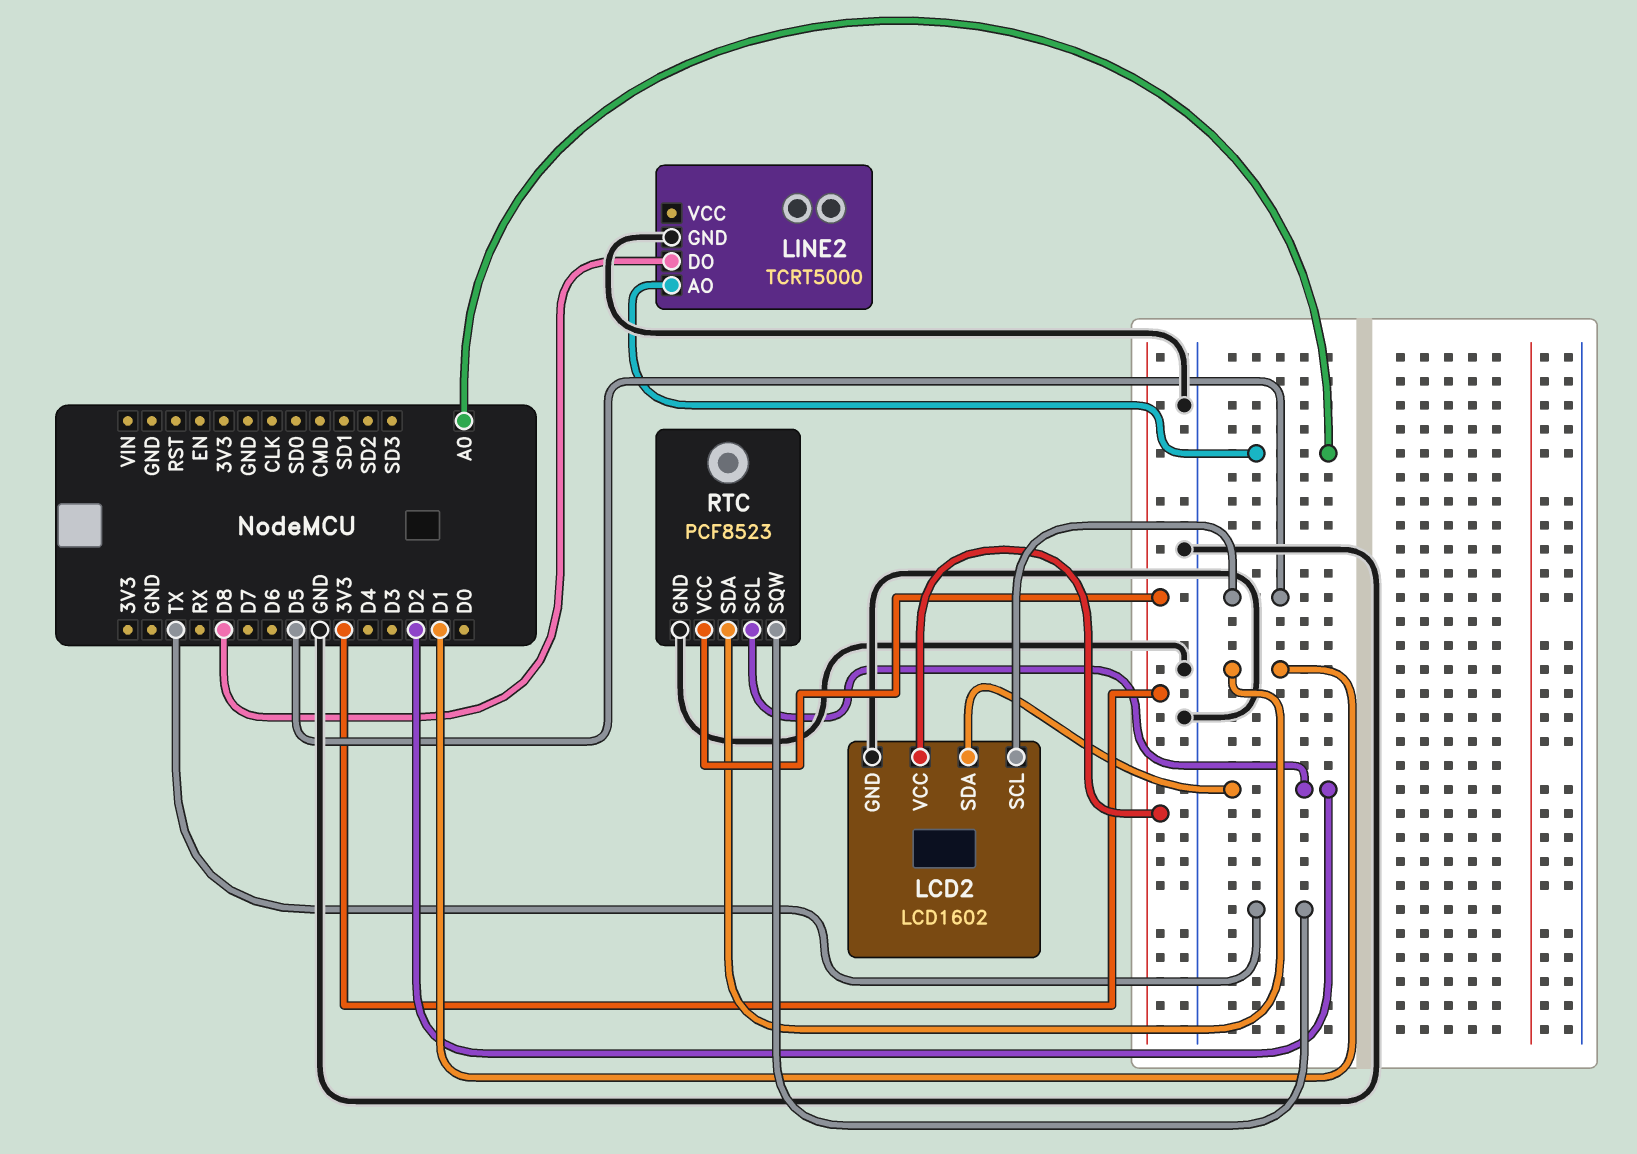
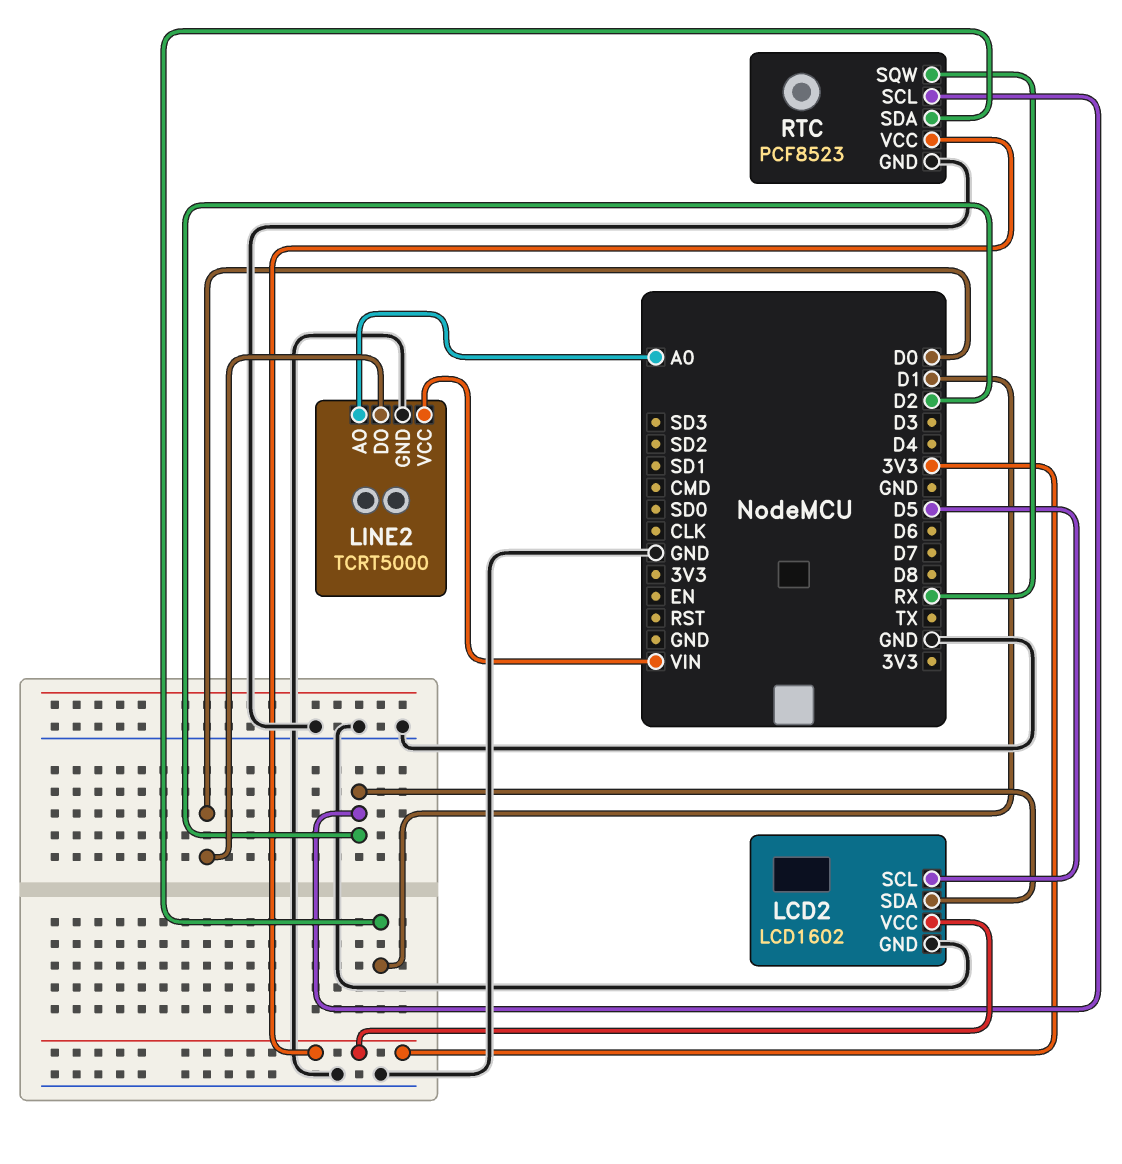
LINE2 pin DO: D8 -> D0
LINE2 pin VCC: none -> VIN
RTC pin SQW: TX -> RX

